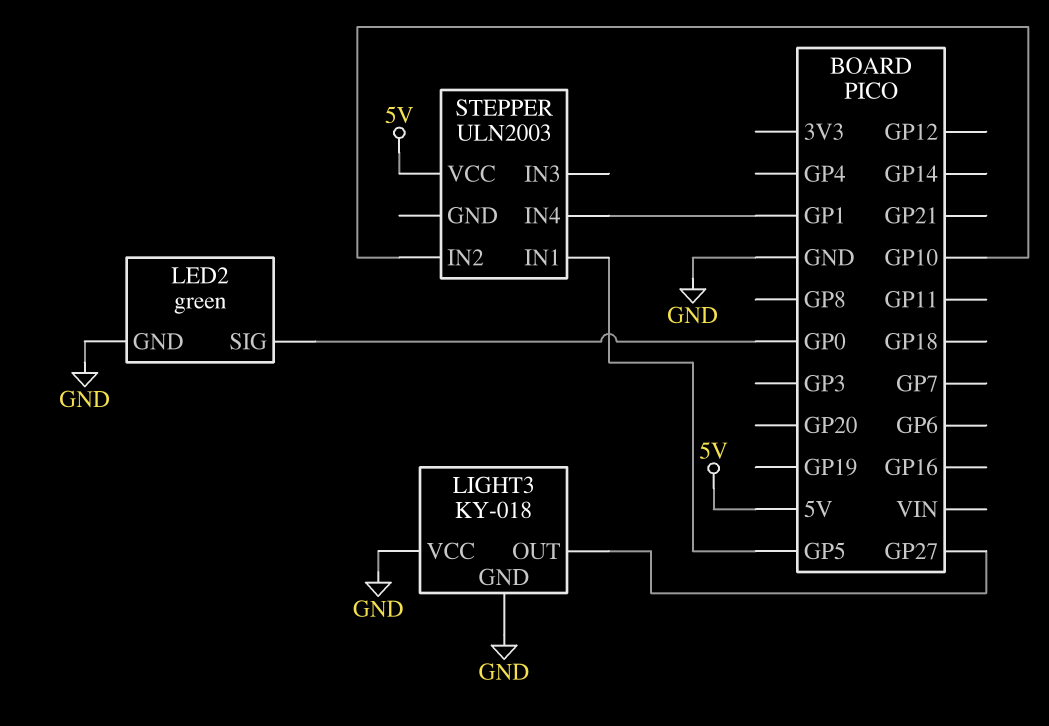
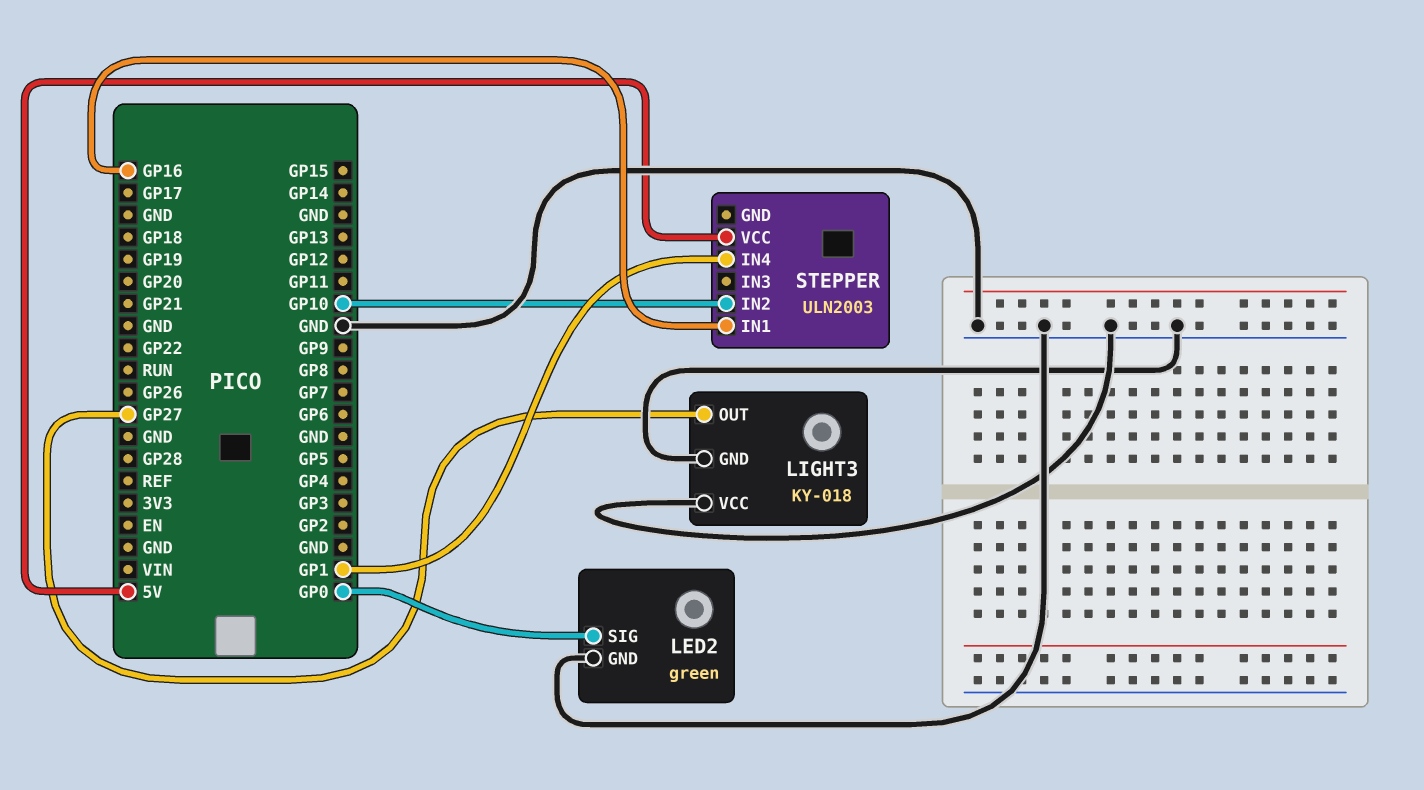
STEPPER pin IN1: GP5 -> GP16

